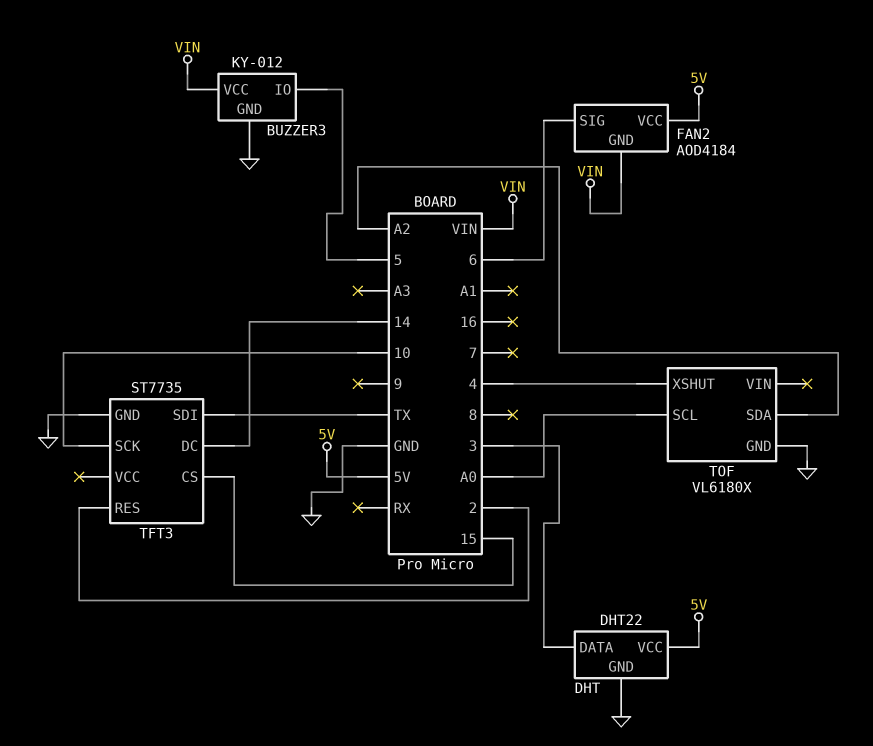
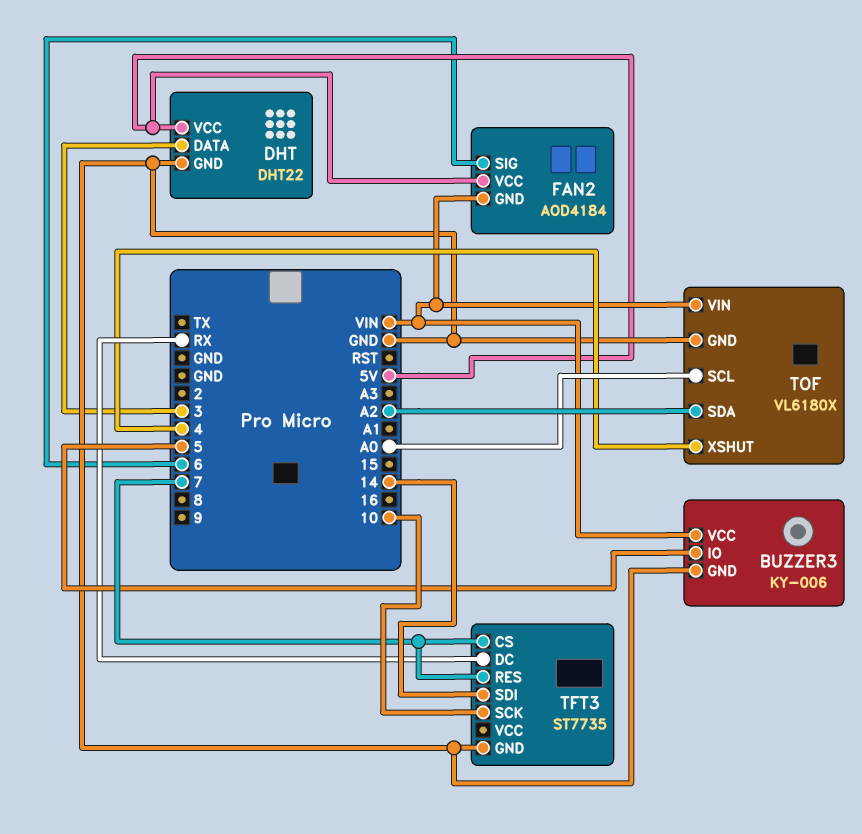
BUZZER3: KY-012 -> KY-006
TFT3 pin CS: 15 -> 7
TFT3 pin DC: 14 -> RX
TFT3 pin RES: 2 -> 7
TFT3 pin SDI: TX -> 14
TOF pin VIN: none -> VIN

